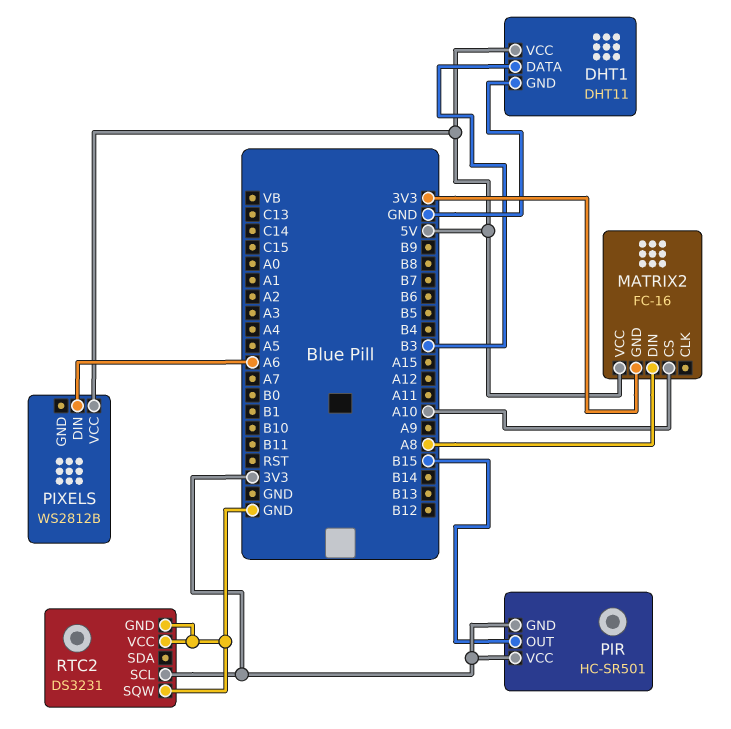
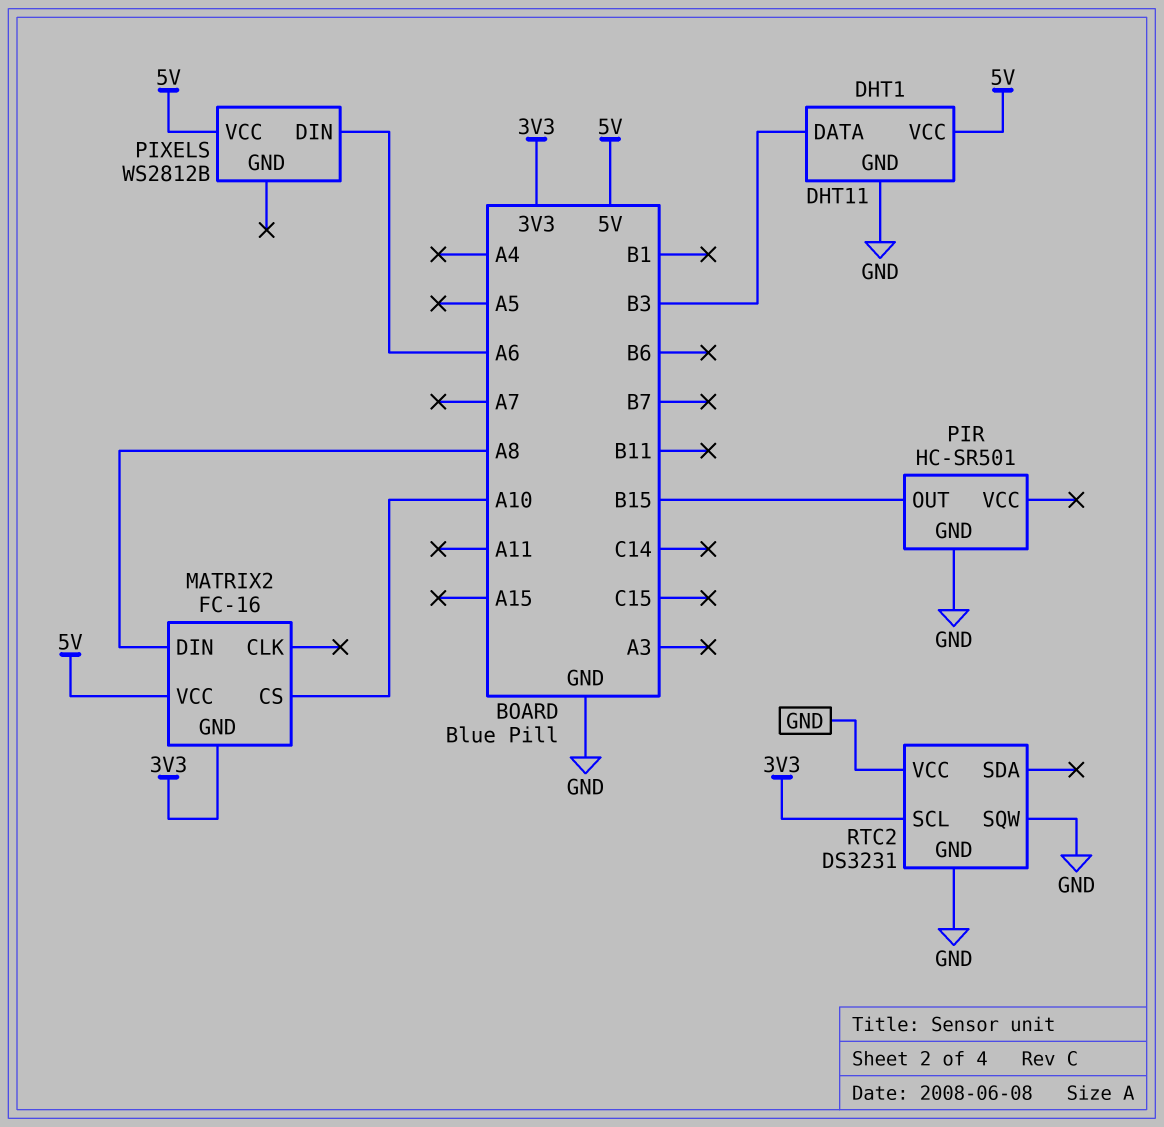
PIR pin GND: 3V3 -> GND
PIR pin VCC: 3V3 -> none

